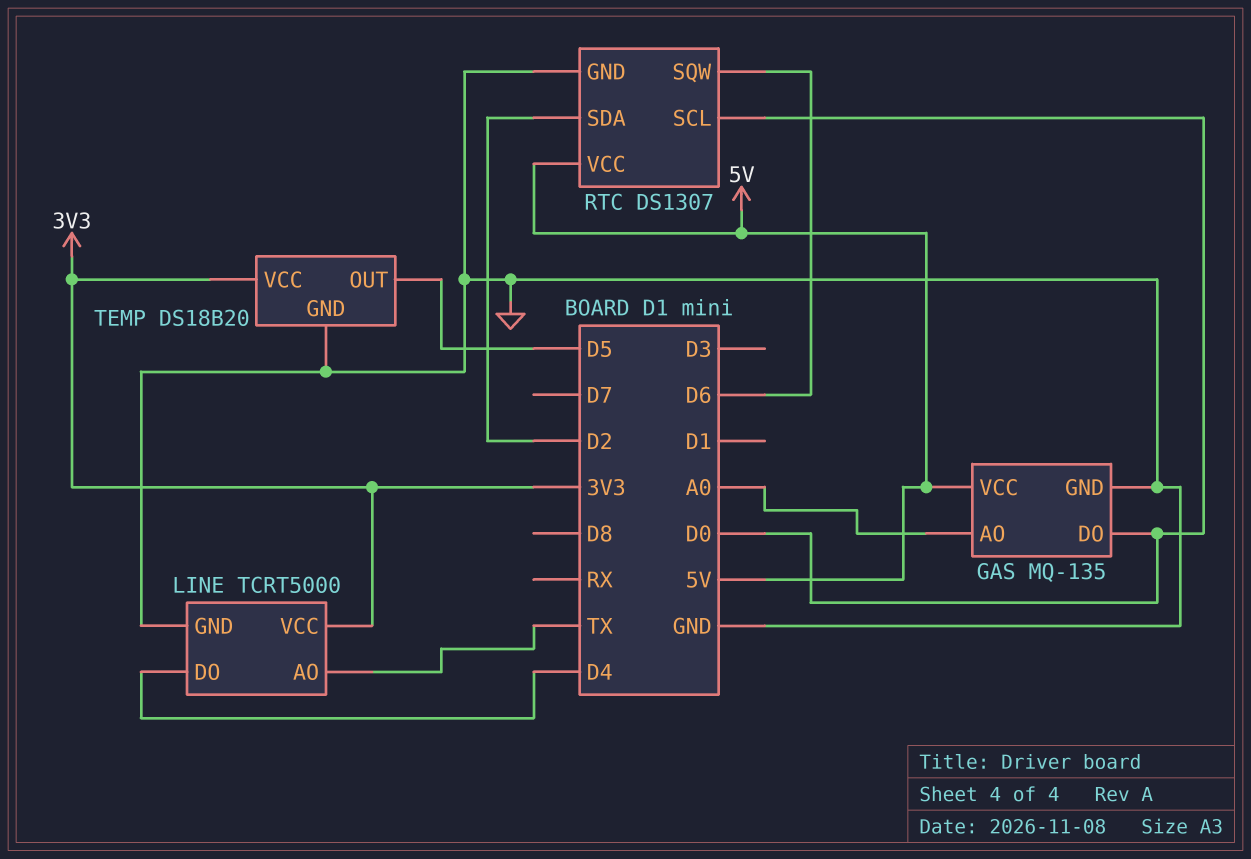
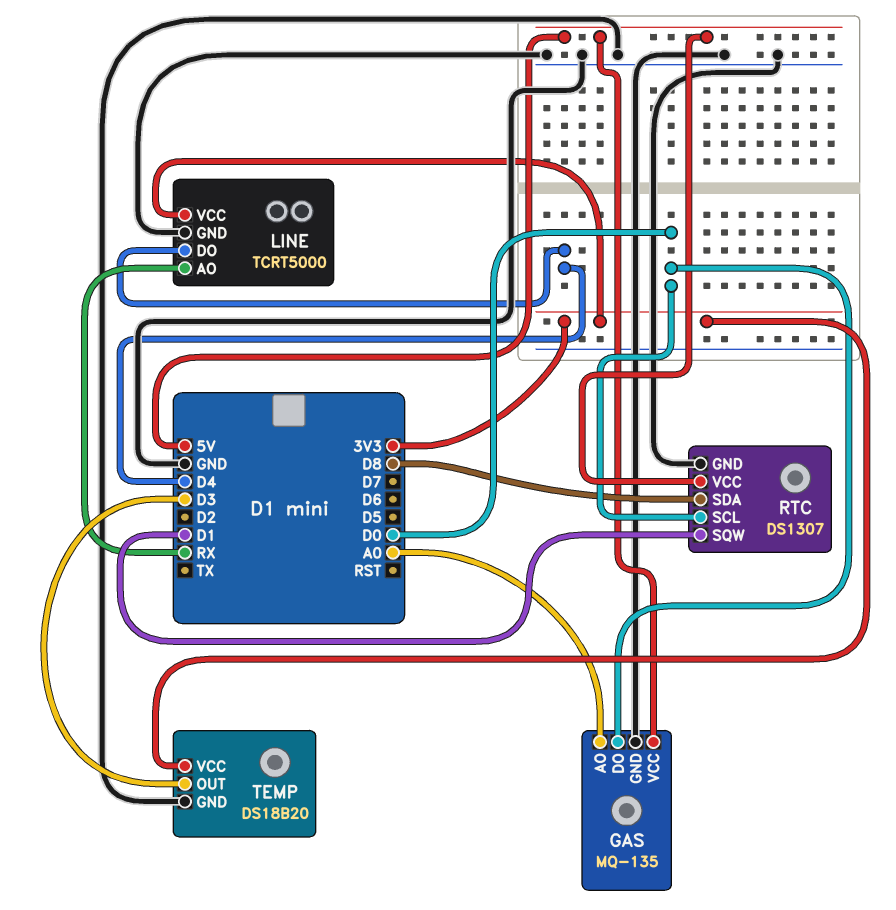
LINE pin AO: TX -> RX
RTC pin SDA: D2 -> D8
RTC pin SQW: D6 -> D1
TEMP pin OUT: D5 -> D3

